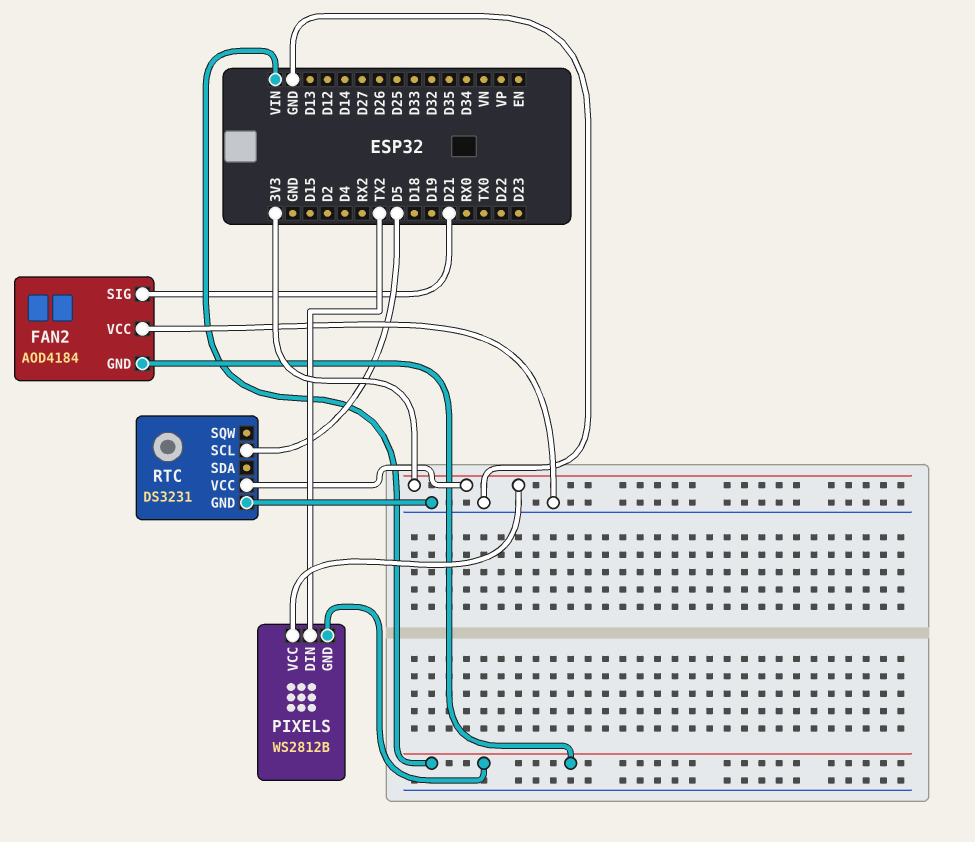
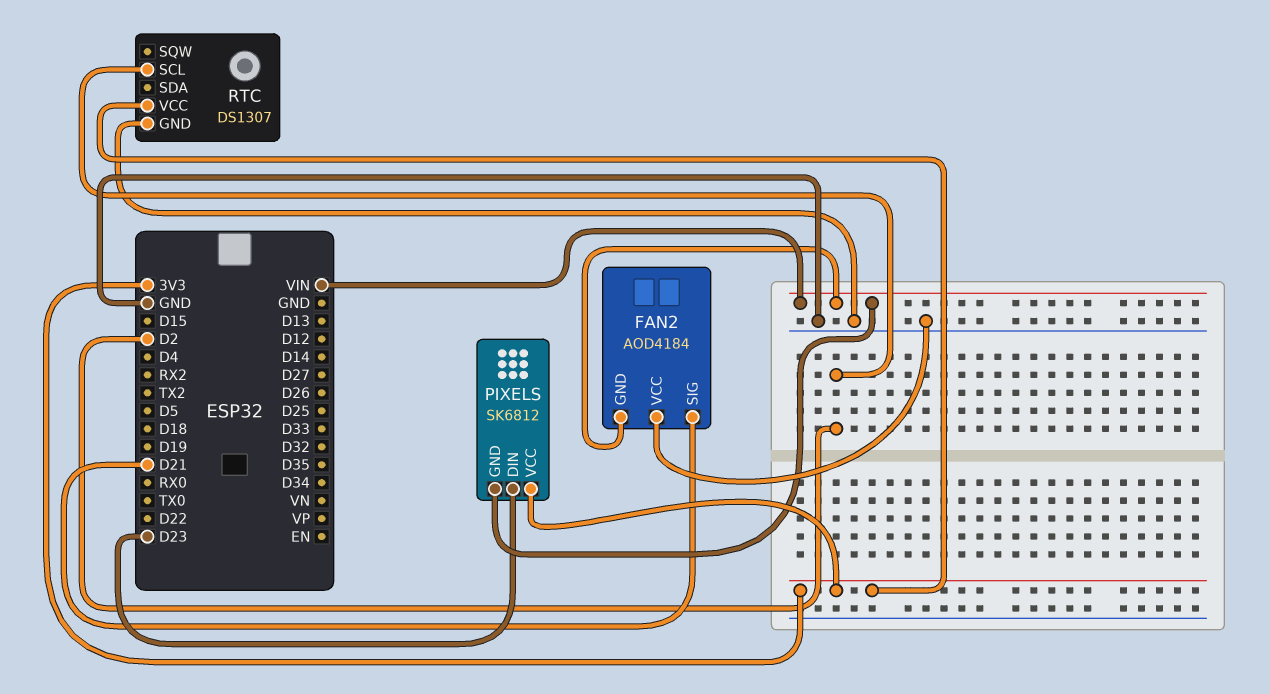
PIXELS: WS2812B -> SK6812
PIXELS pin DIN: TX2 -> D23
RTC: DS3231 -> DS1307
RTC pin SCL: D5 -> D2

